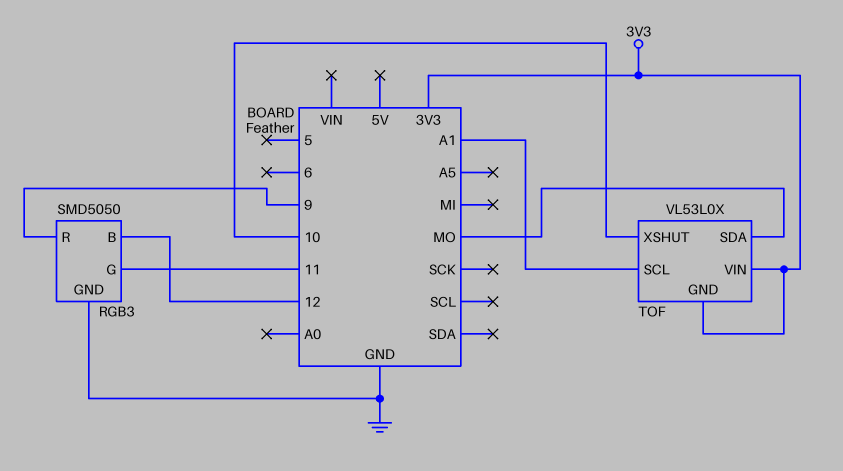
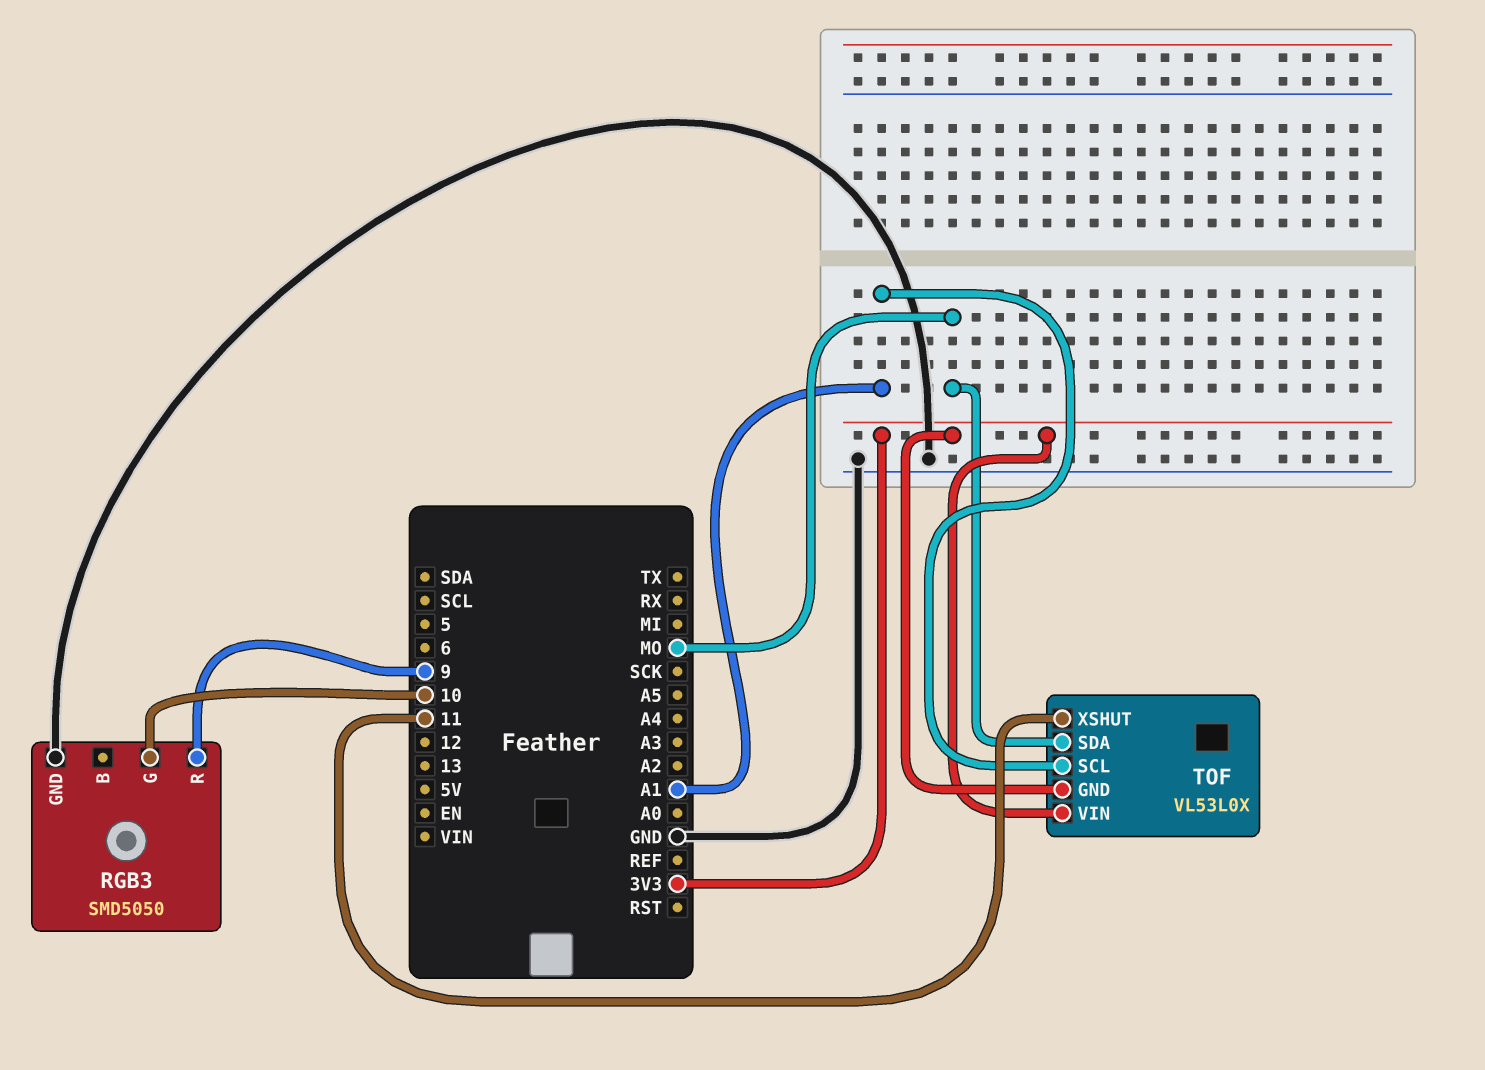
RGB3 pin B: 12 -> none
RGB3 pin G: 11 -> 10
TOF pin XSHUT: 10 -> 11

